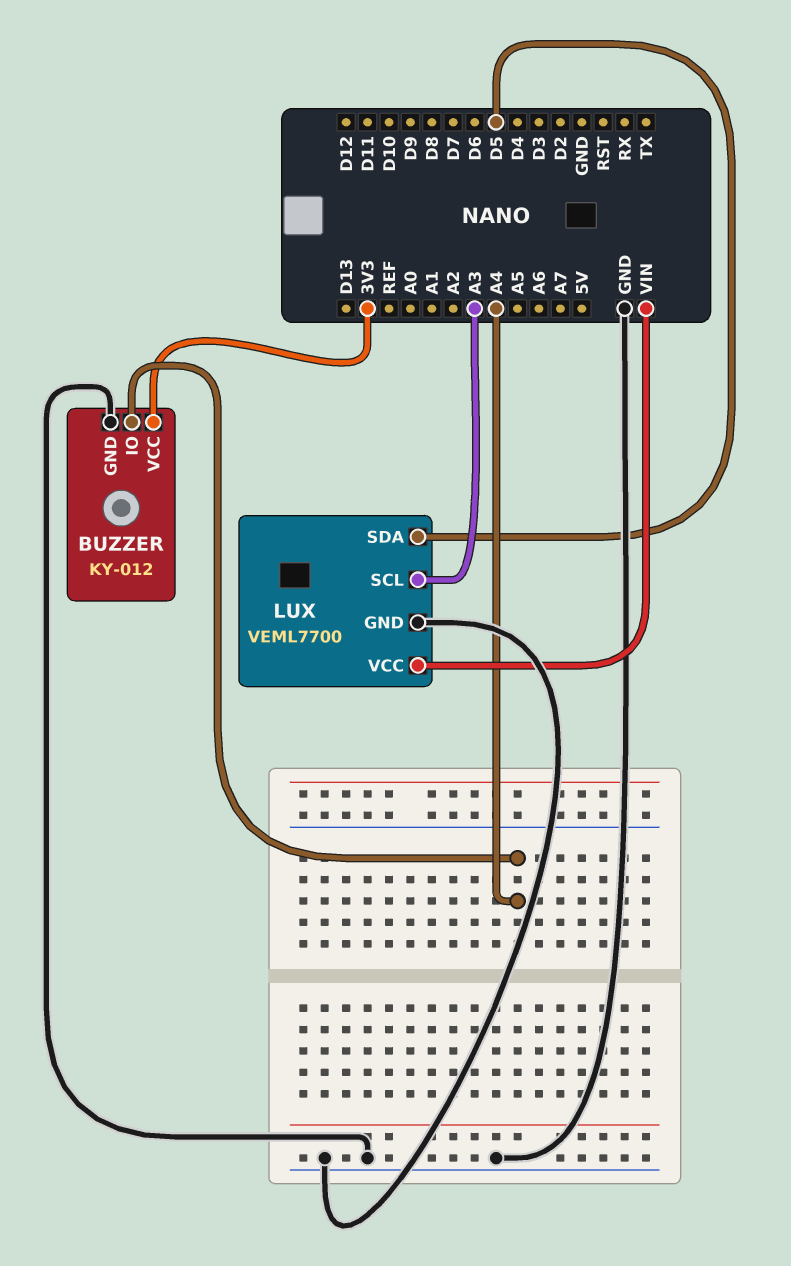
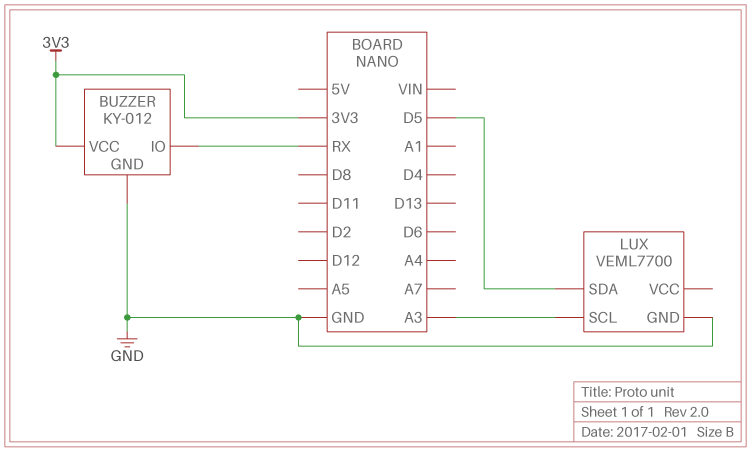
BUZZER pin IO: A4 -> RX
LUX pin VCC: VIN -> none

